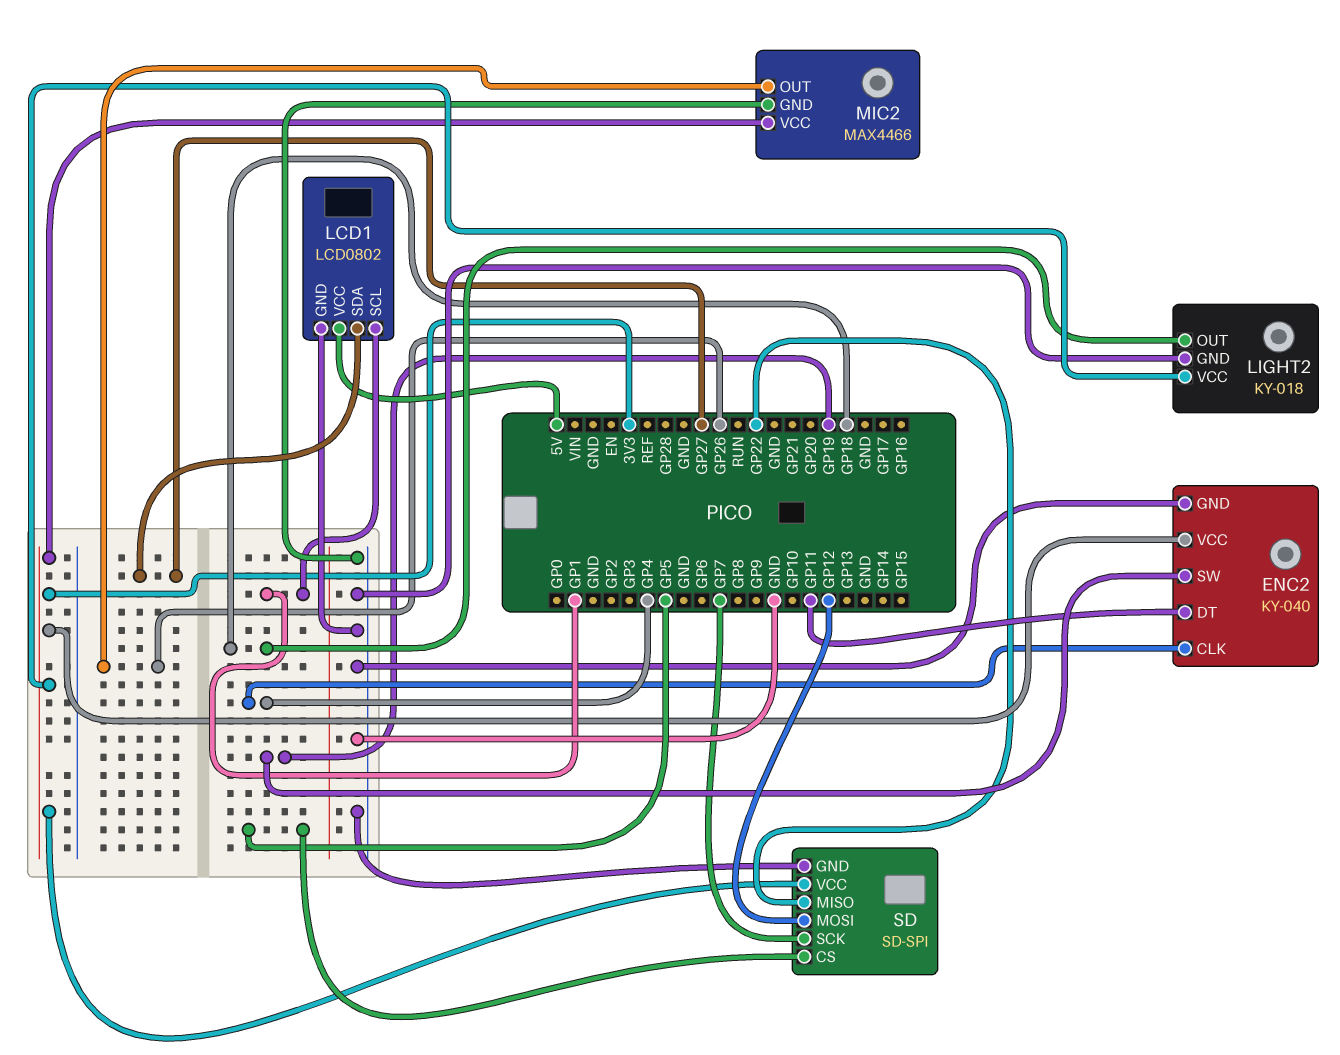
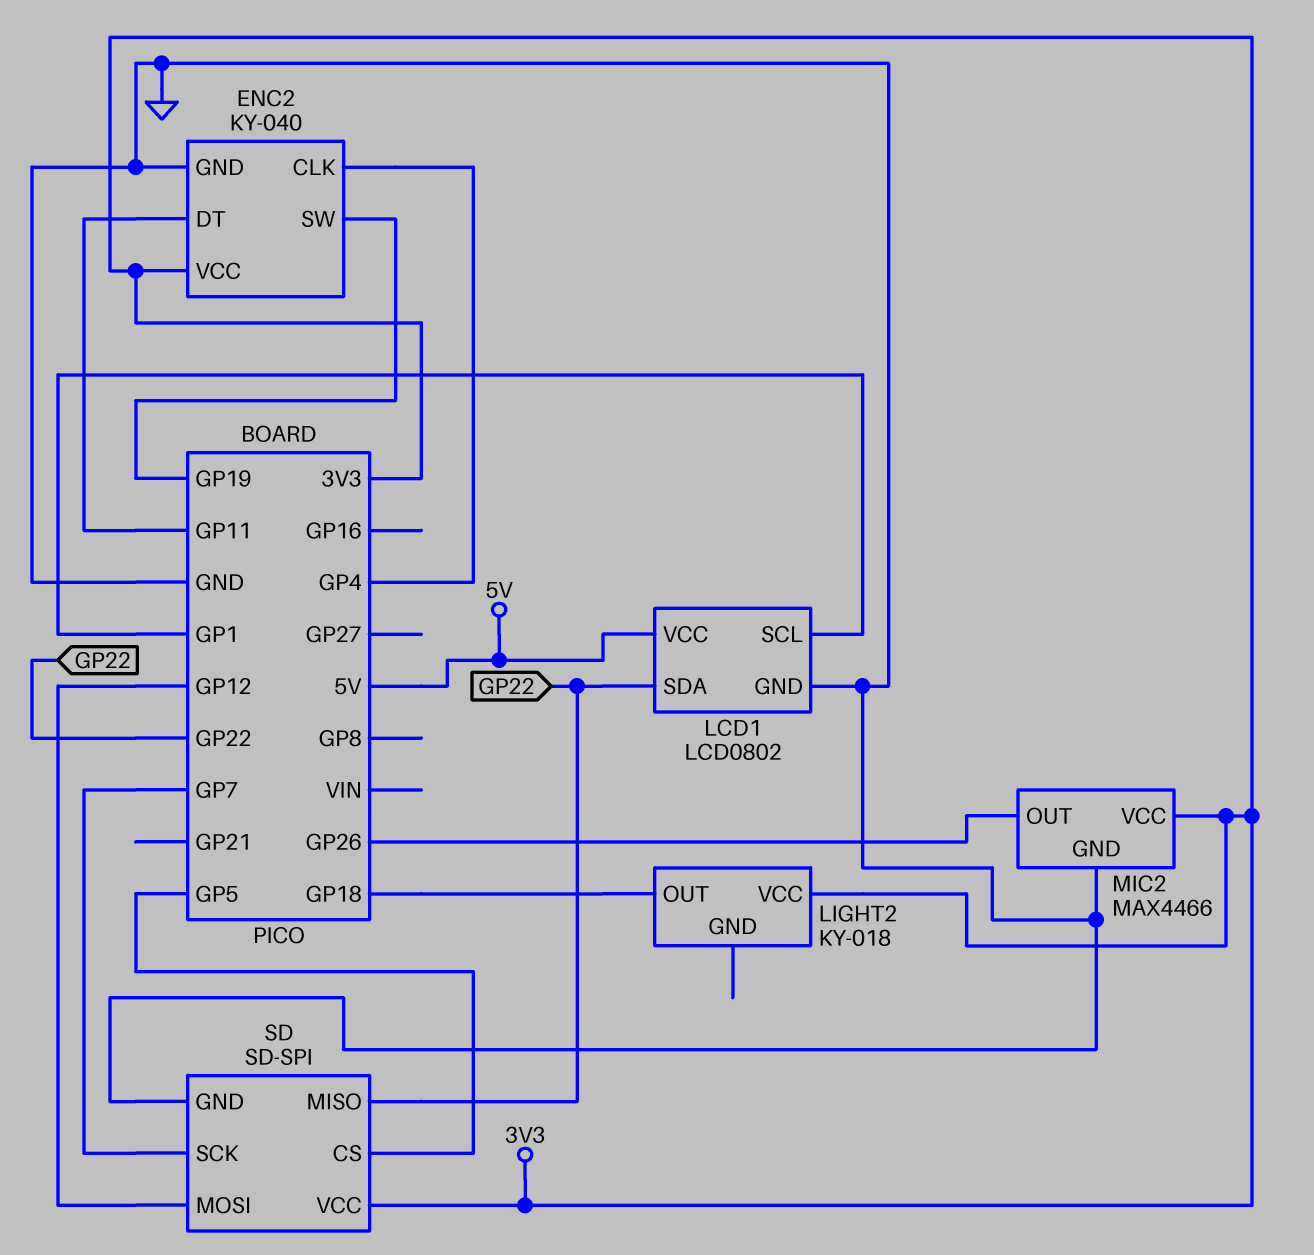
LCD1 pin SDA: GP27 -> GP22
LIGHT2 pin GND: GND -> none

